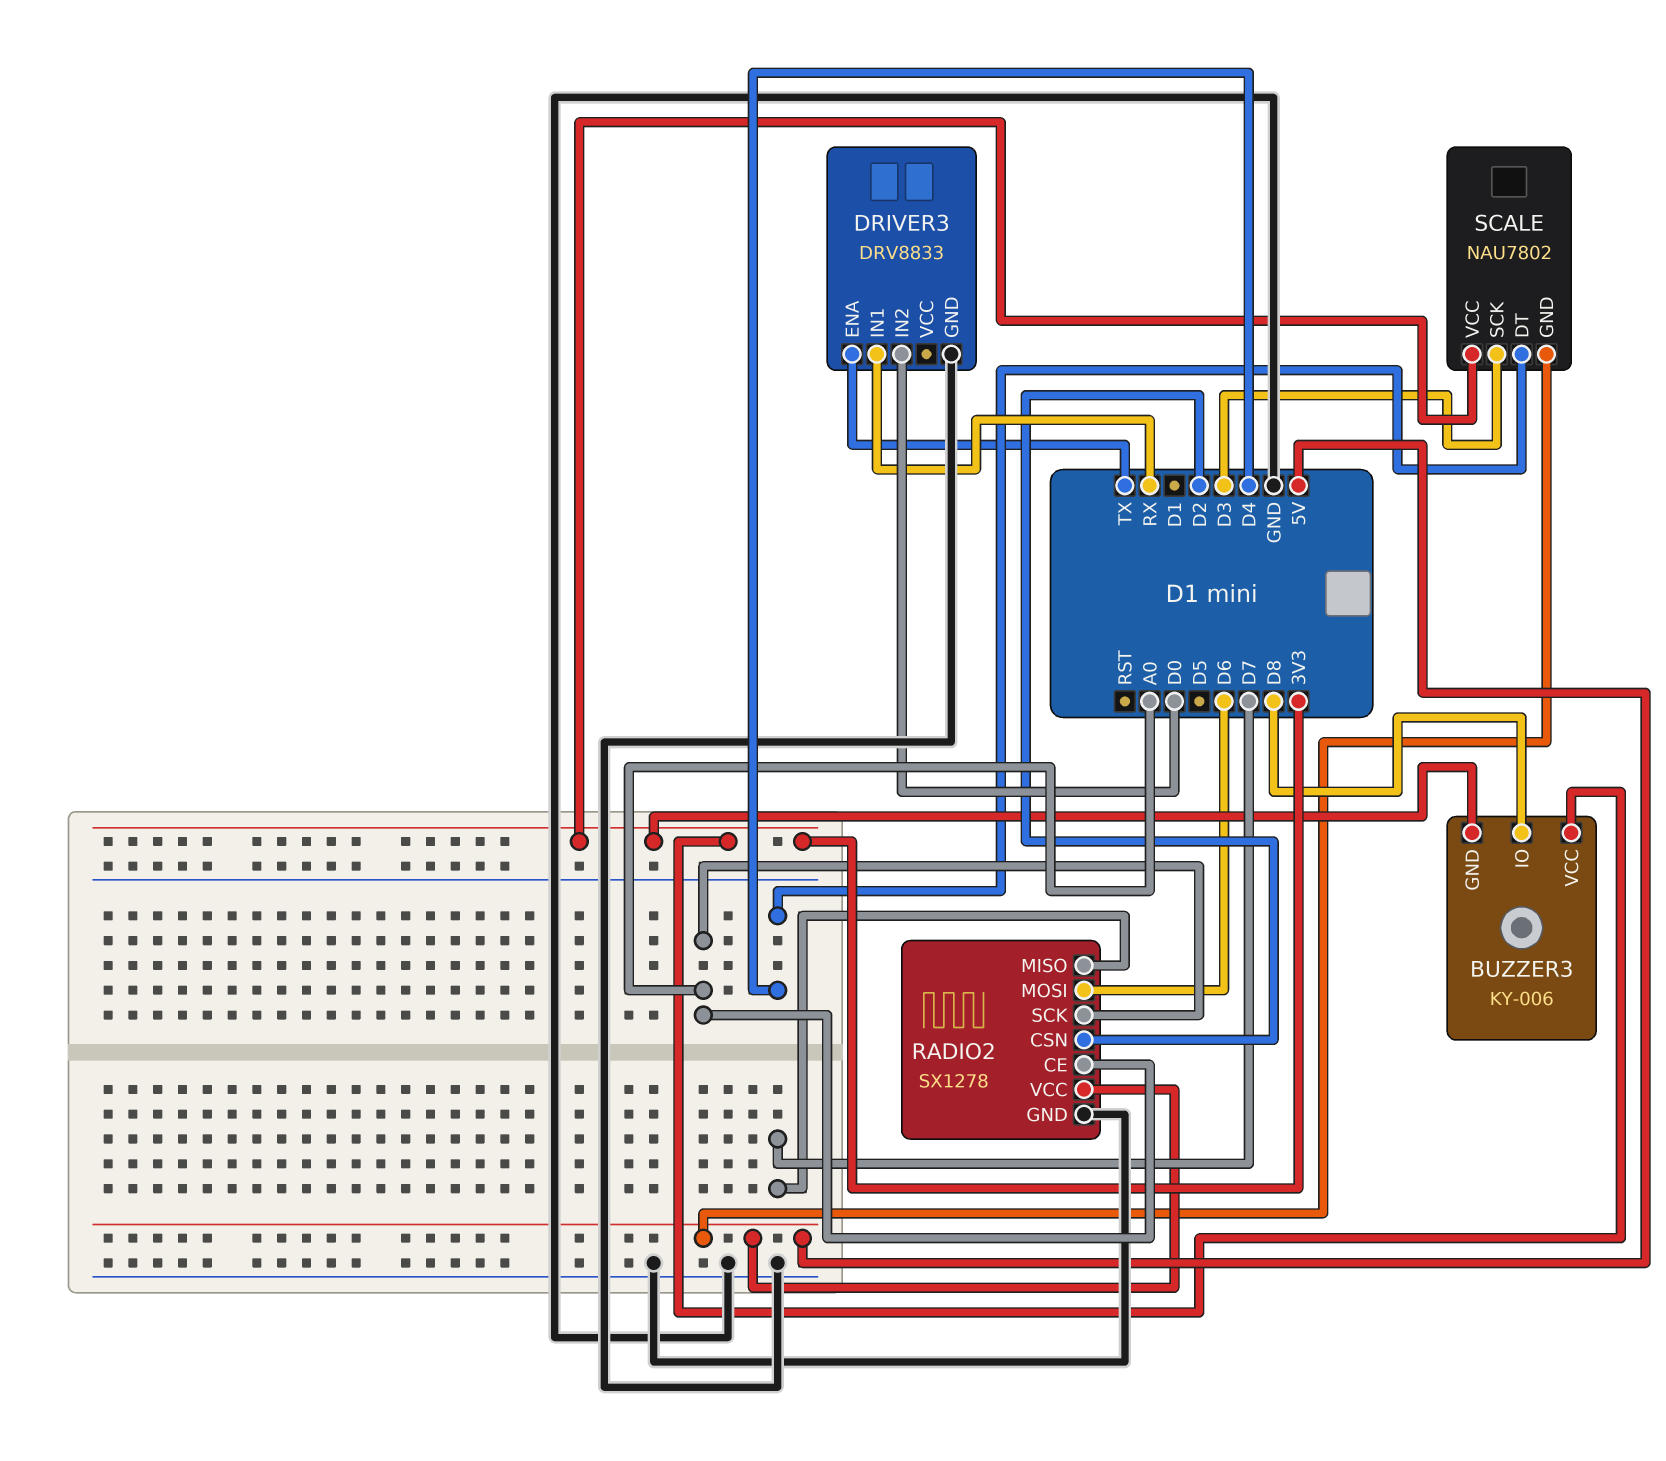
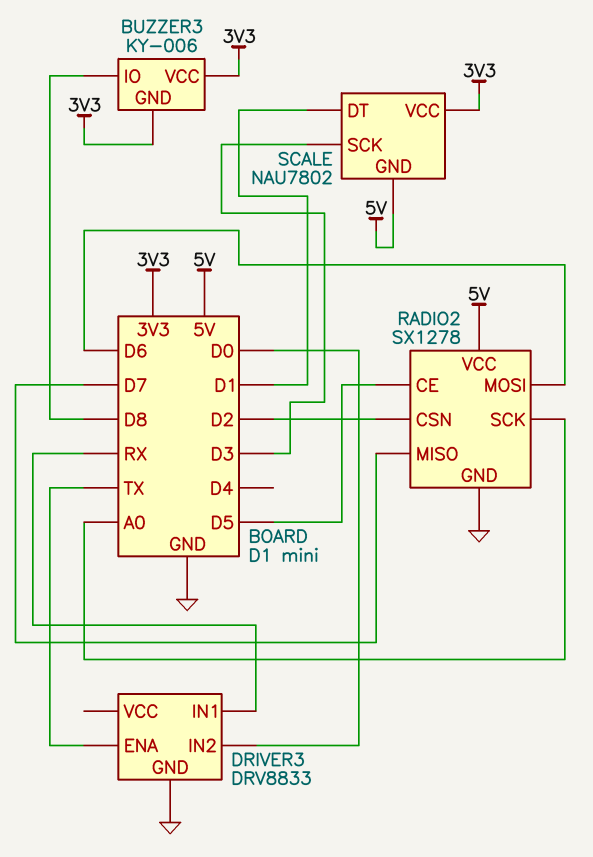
RADIO2 pin CE: A0 -> D5
SCALE pin DT: D4 -> D1

